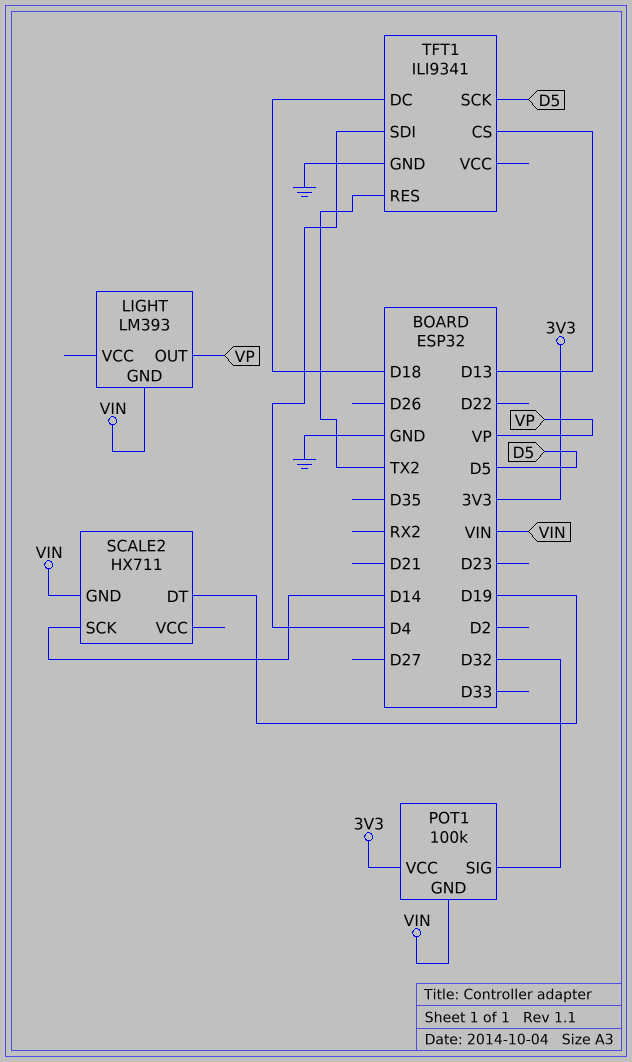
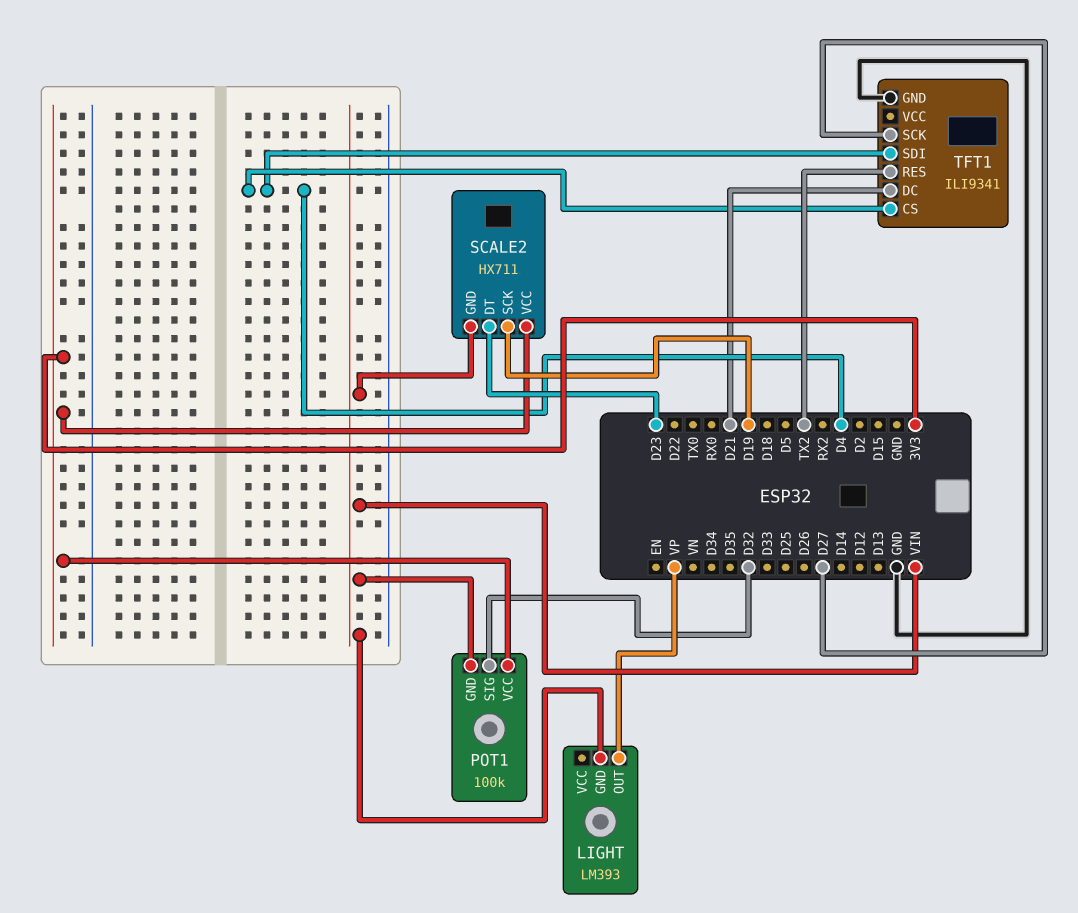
SCALE2 pin DT: D19 -> D23
SCALE2 pin SCK: D14 -> D19
SCALE2 pin VCC: none -> 3V3
TFT1 pin CS: D13 -> D4
TFT1 pin DC: D18 -> D21
TFT1 pin SCK: D5 -> D27

